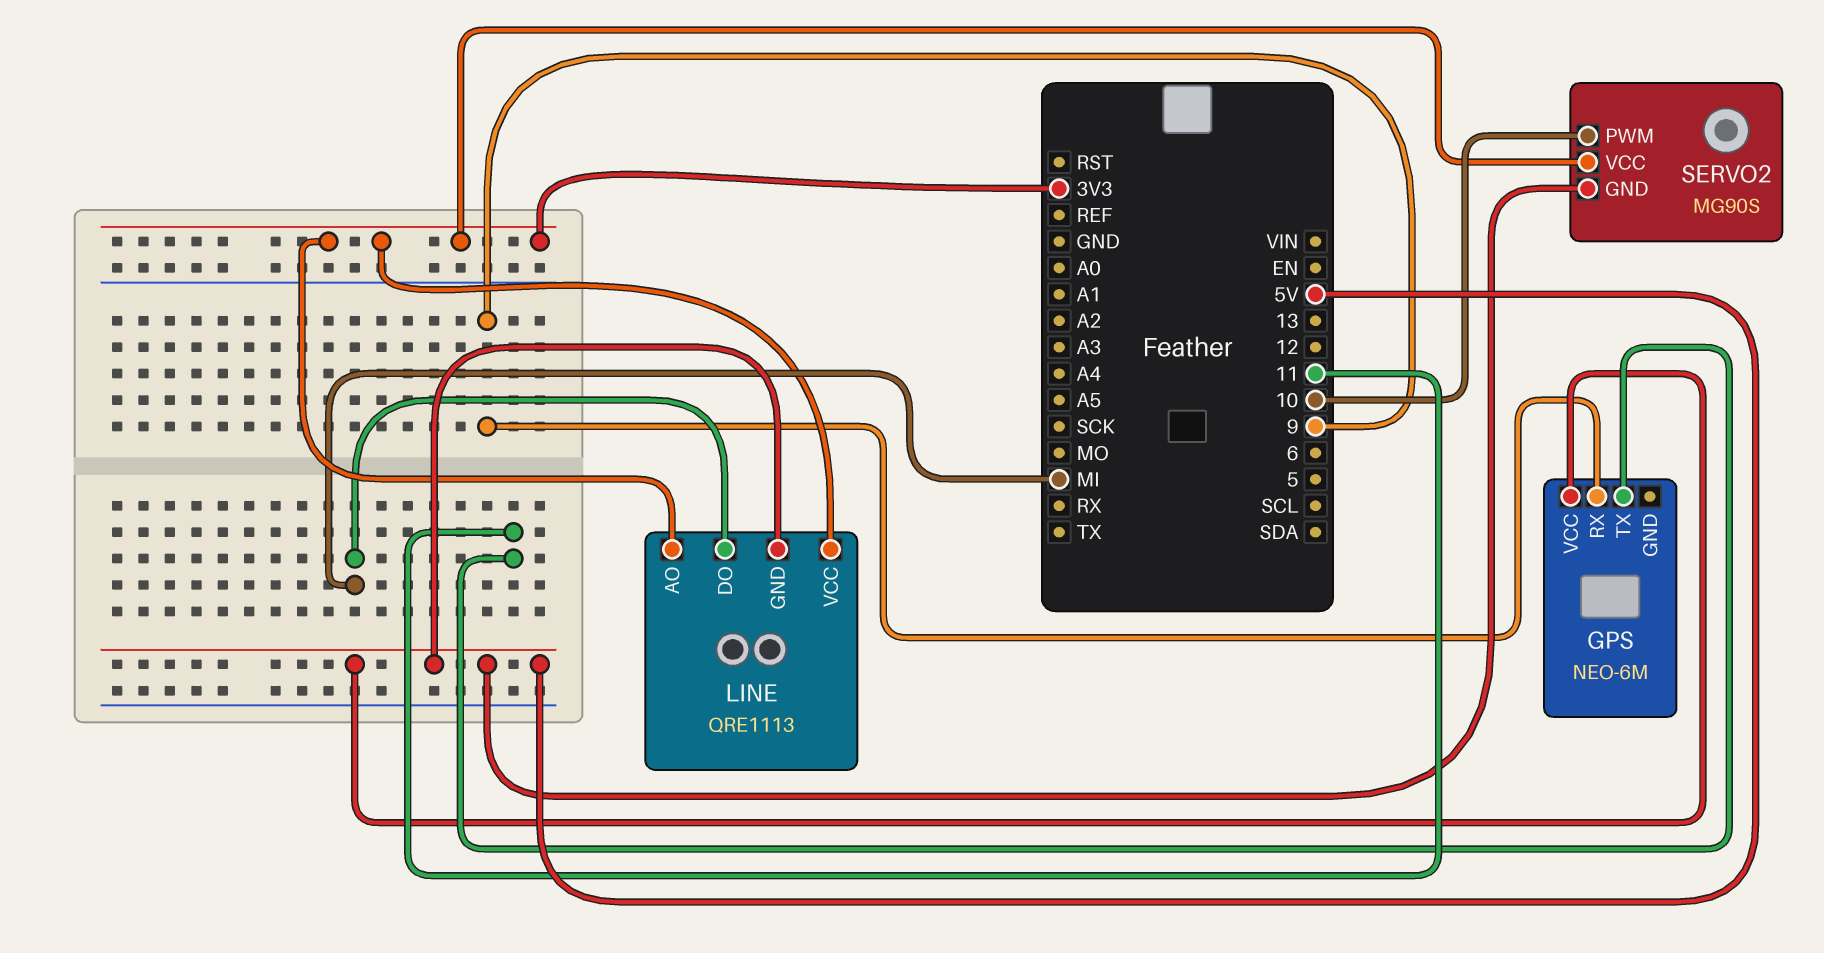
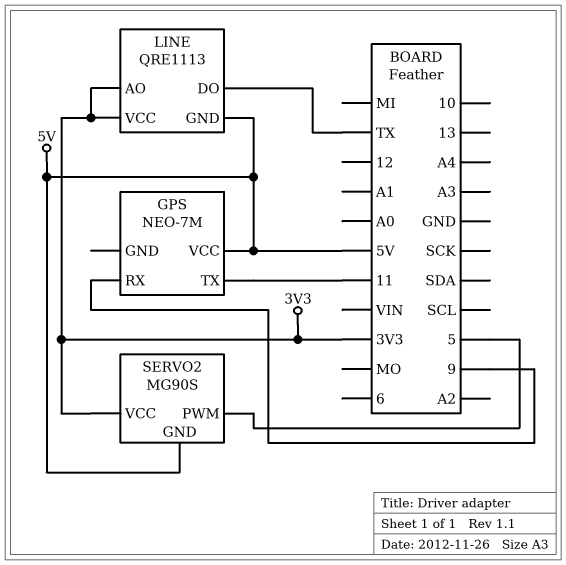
GPS: NEO-6M -> NEO-7M
LINE pin DO: MI -> TX
SERVO2 pin PWM: 10 -> 5

